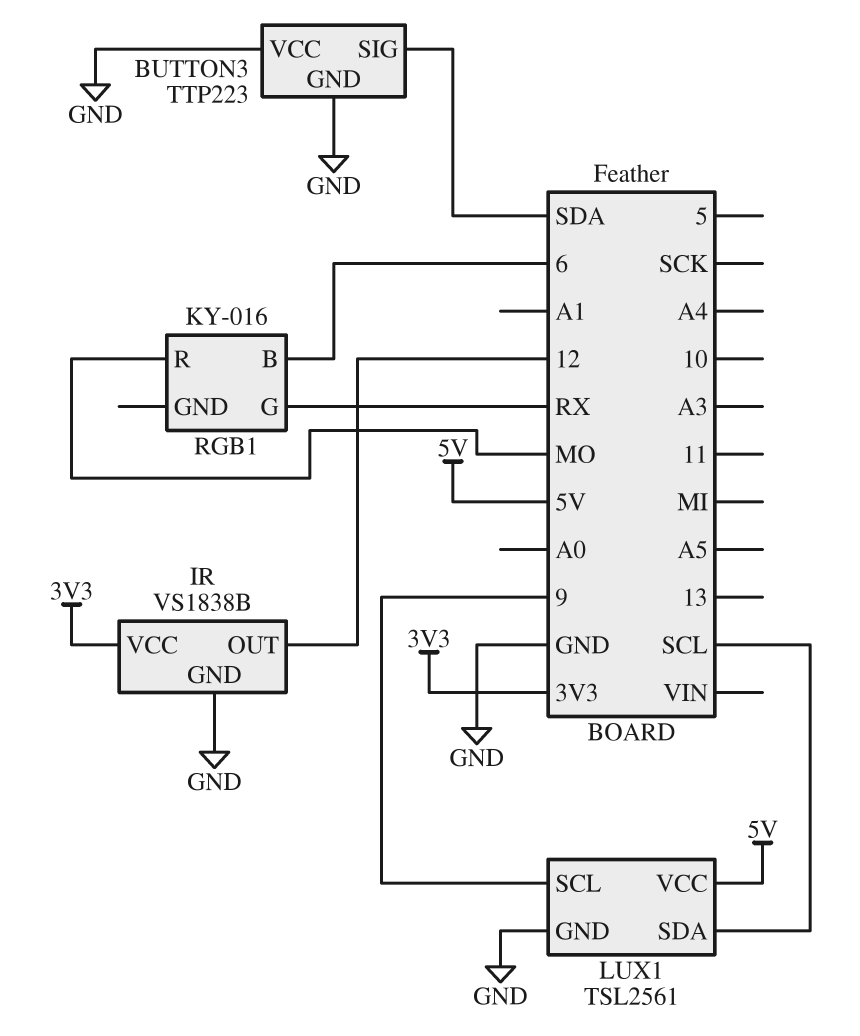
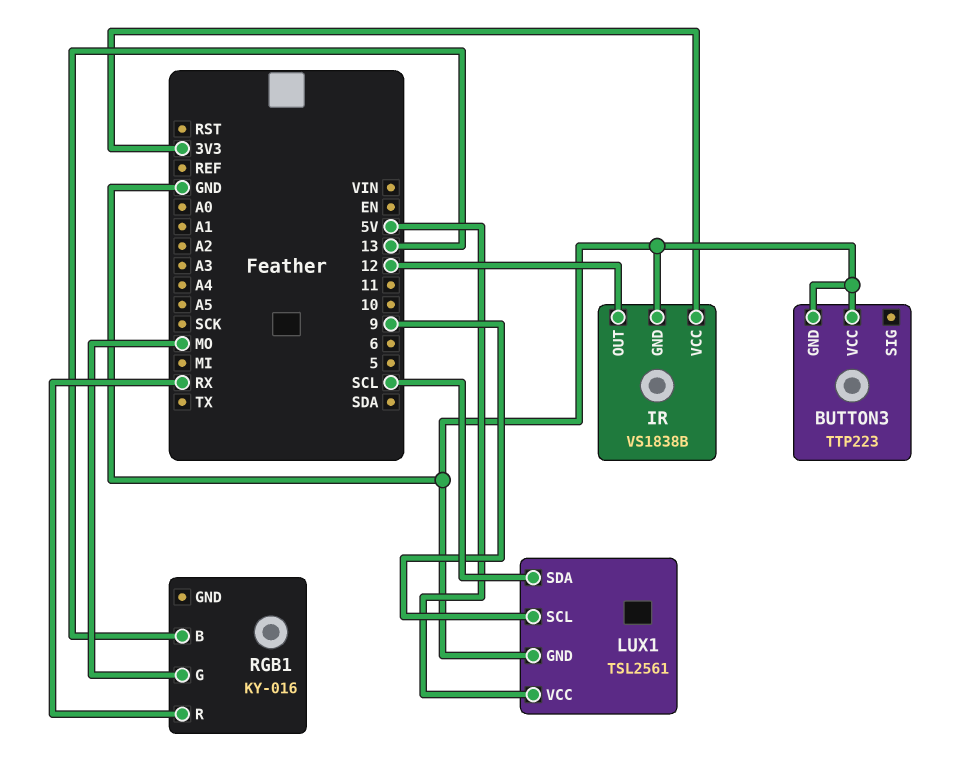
BUTTON3 pin SIG: SDA -> none
RGB1 pin B: 6 -> 13
RGB1 pin G: RX -> MO
RGB1 pin R: MO -> RX

